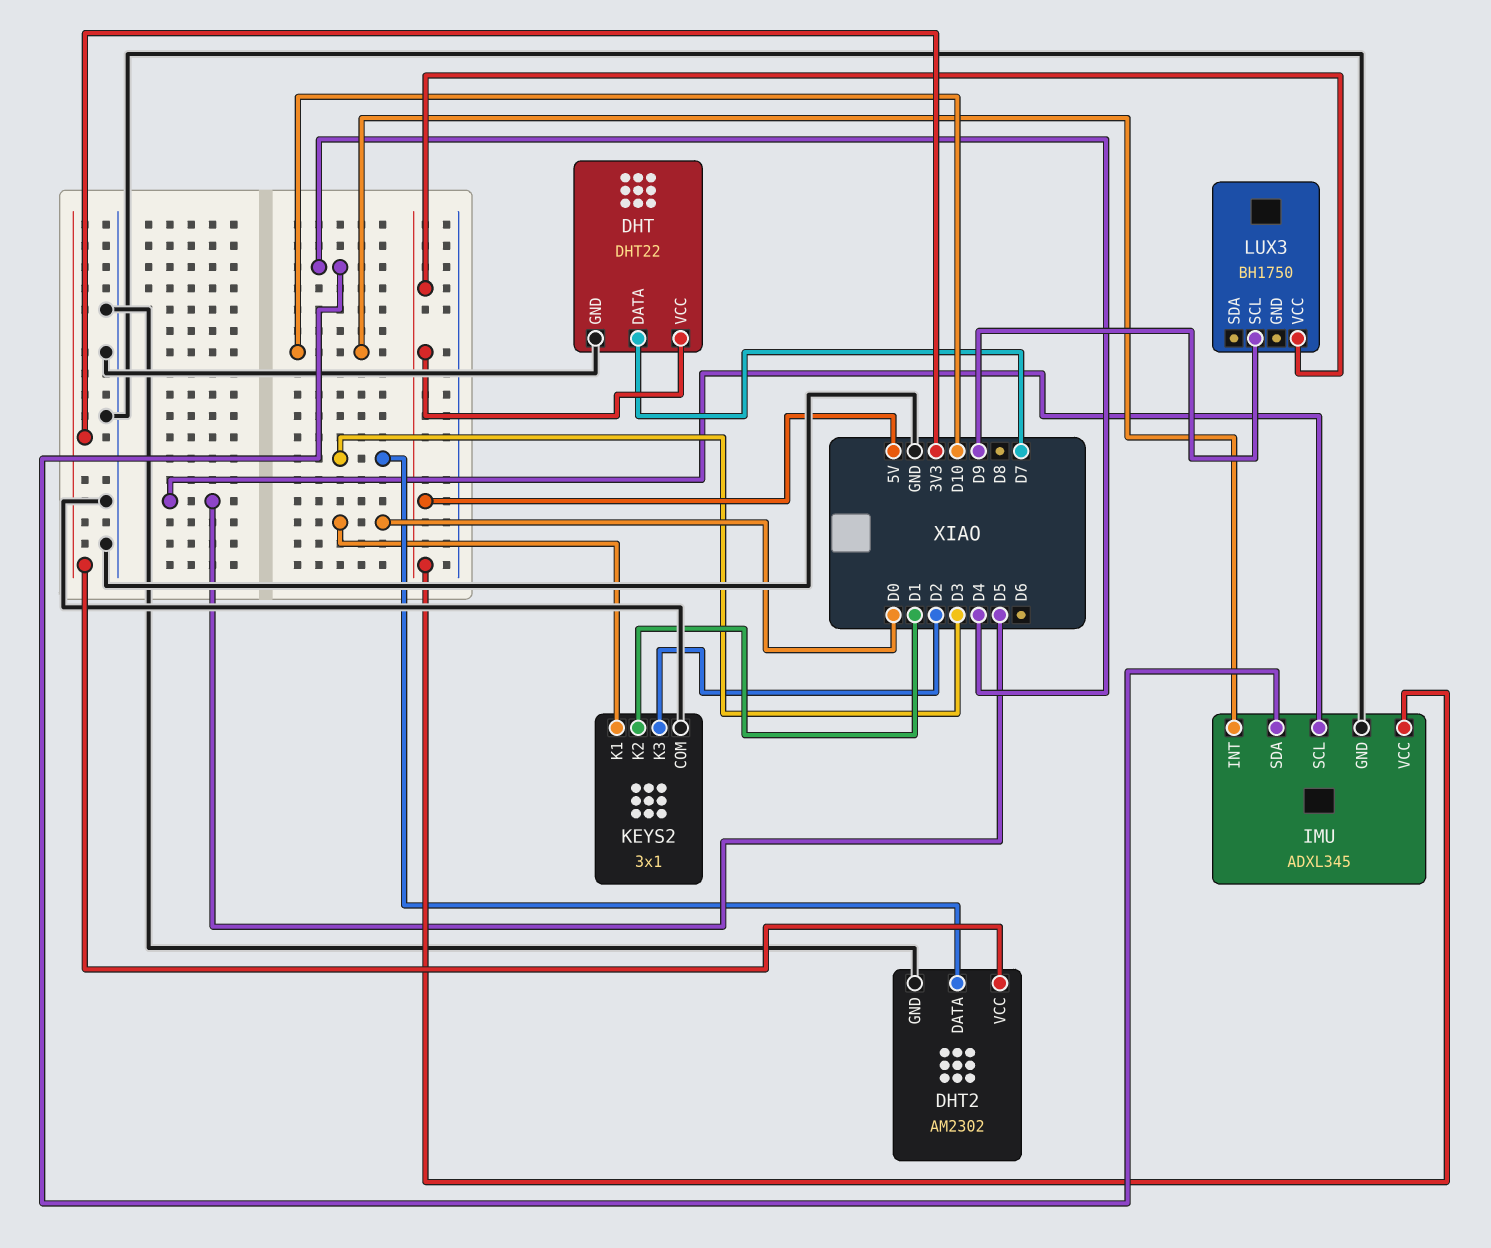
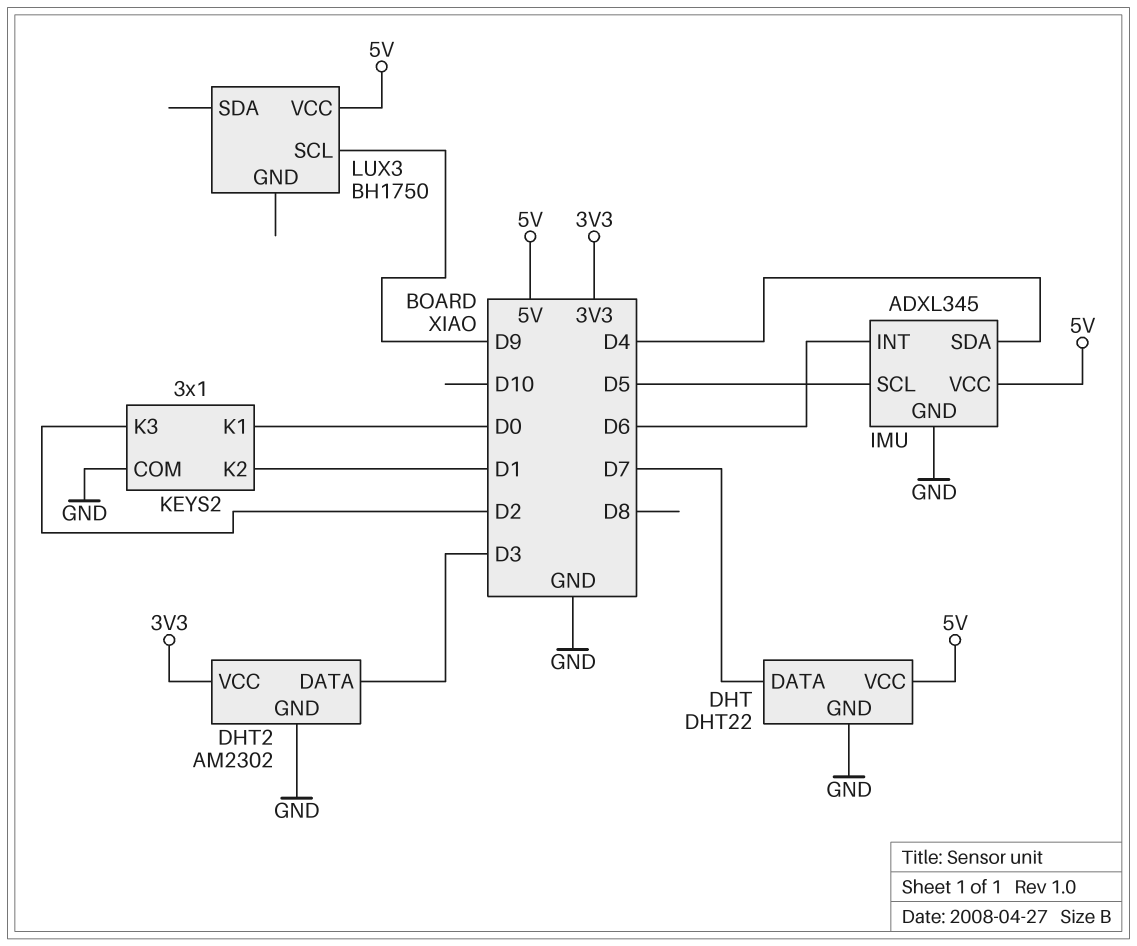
IMU pin INT: D10 -> D6

